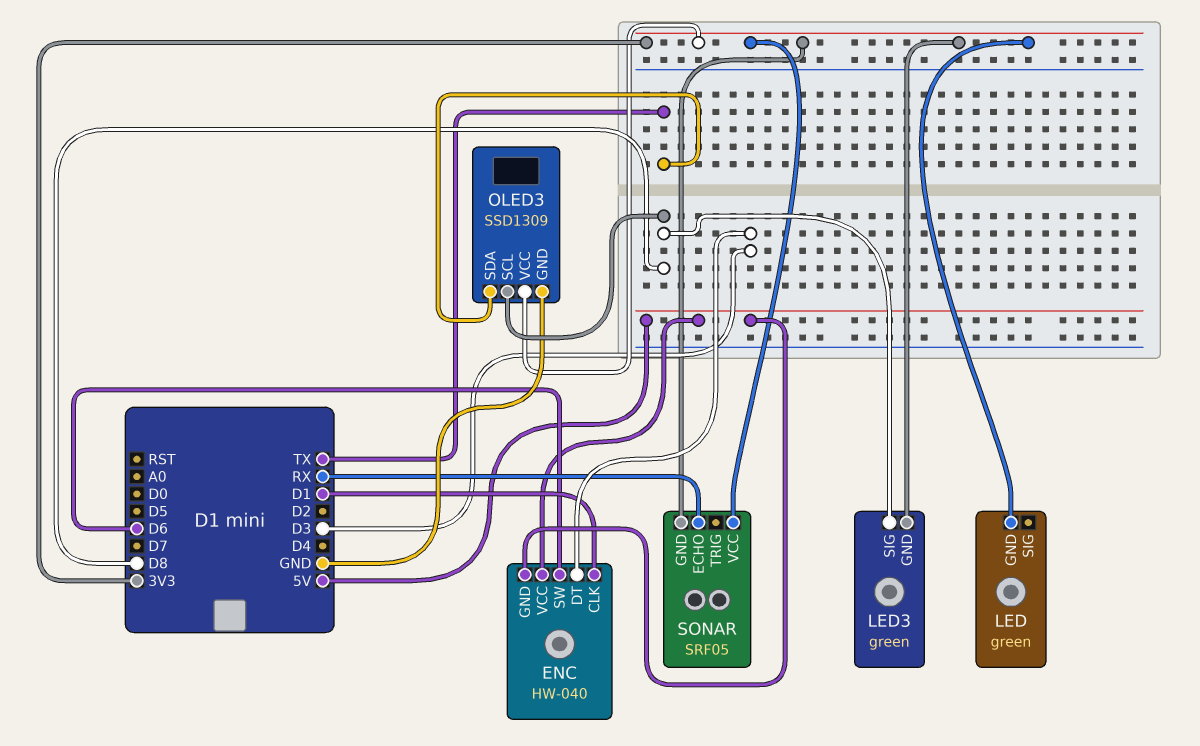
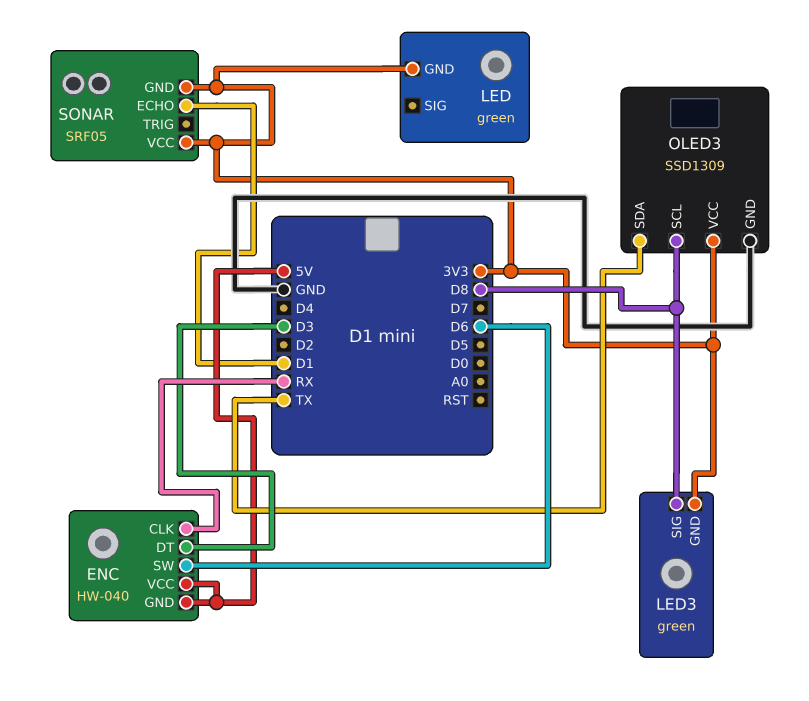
ENC pin CLK: D1 -> RX
SONAR pin ECHO: RX -> D1

